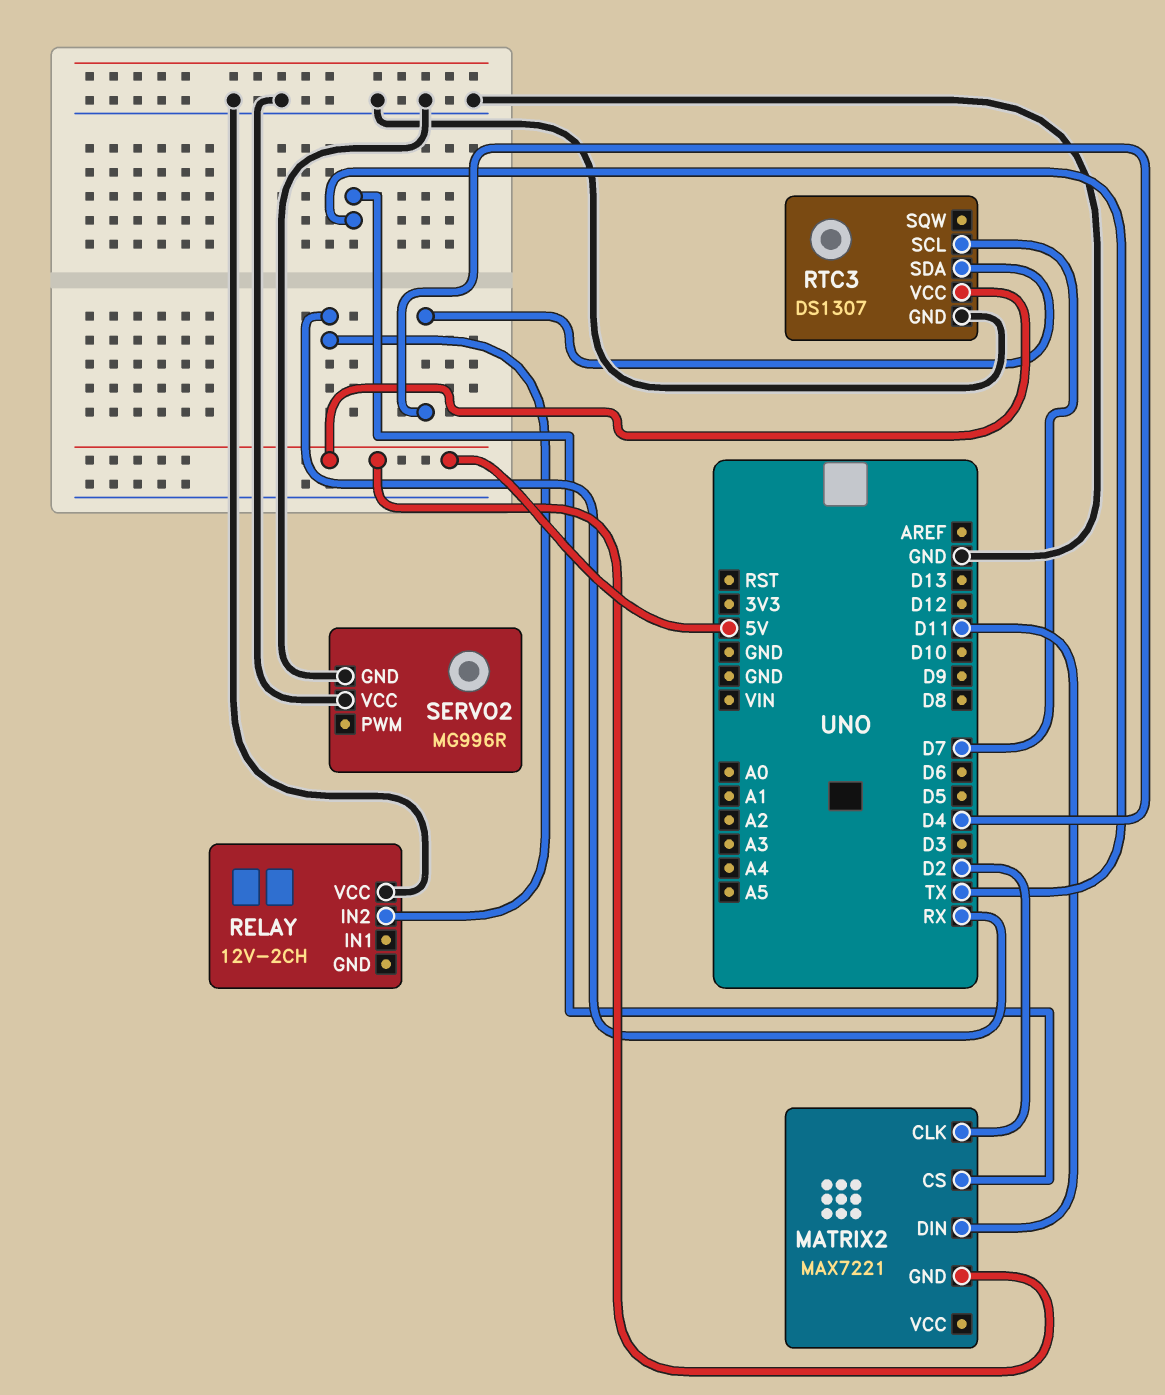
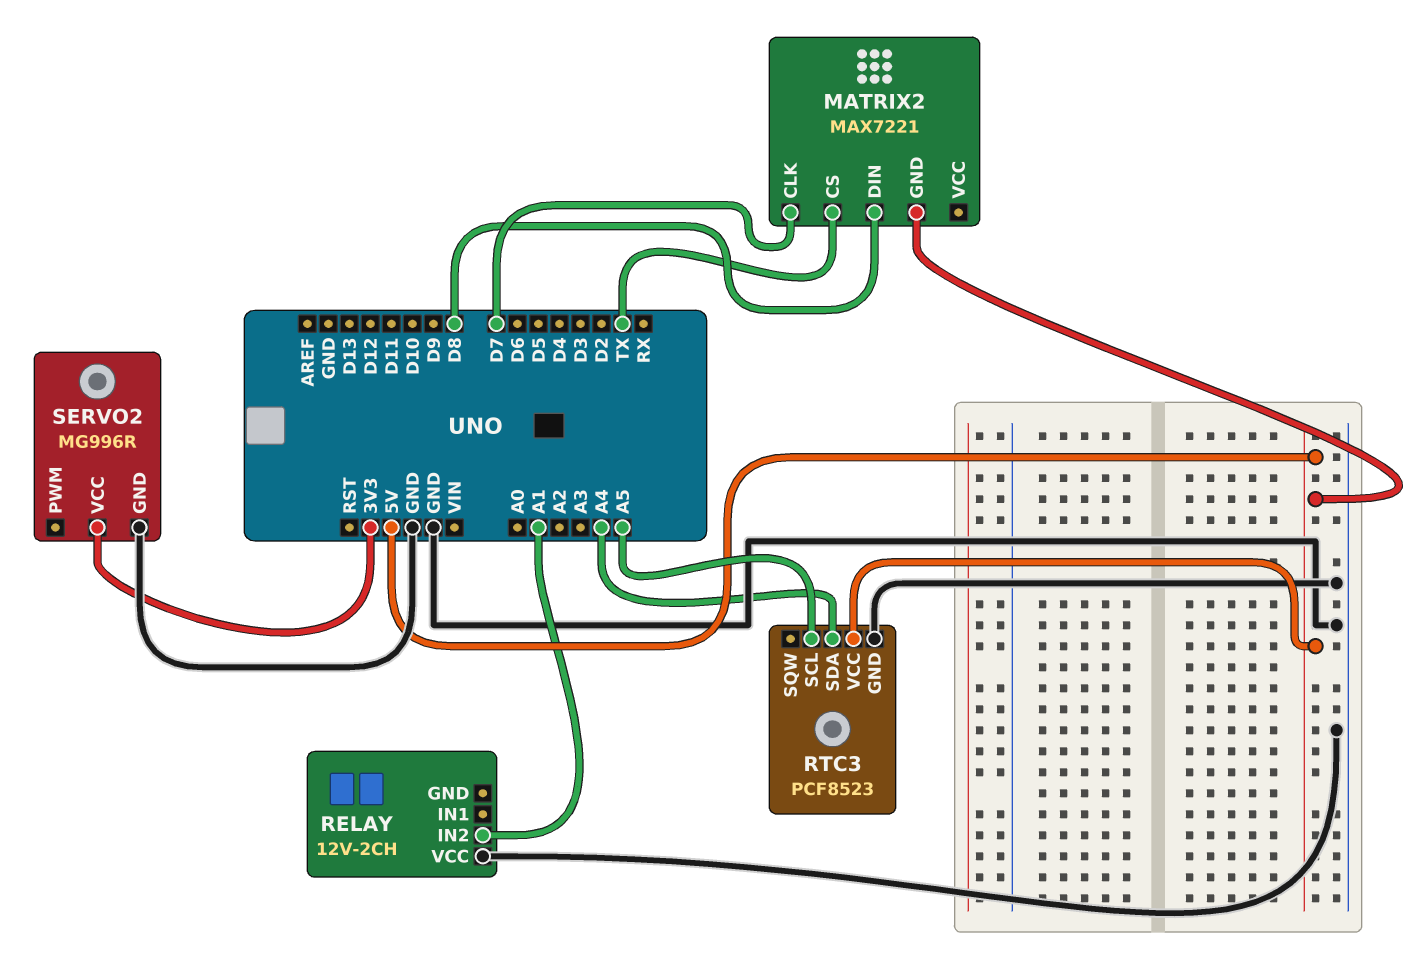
MATRIX2 pin CLK: D2 -> D7
MATRIX2 pin DIN: D11 -> D8
RELAY pin IN2: RX -> A1
RTC3: DS1307 -> PCF8523
RTC3 pin SCL: D7 -> A5
RTC3 pin SDA: D4 -> A4
SERVO2 pin VCC: GND -> 3V3

